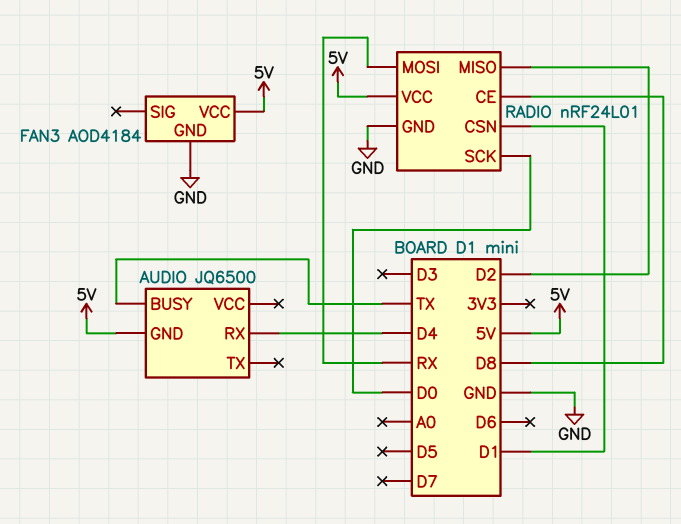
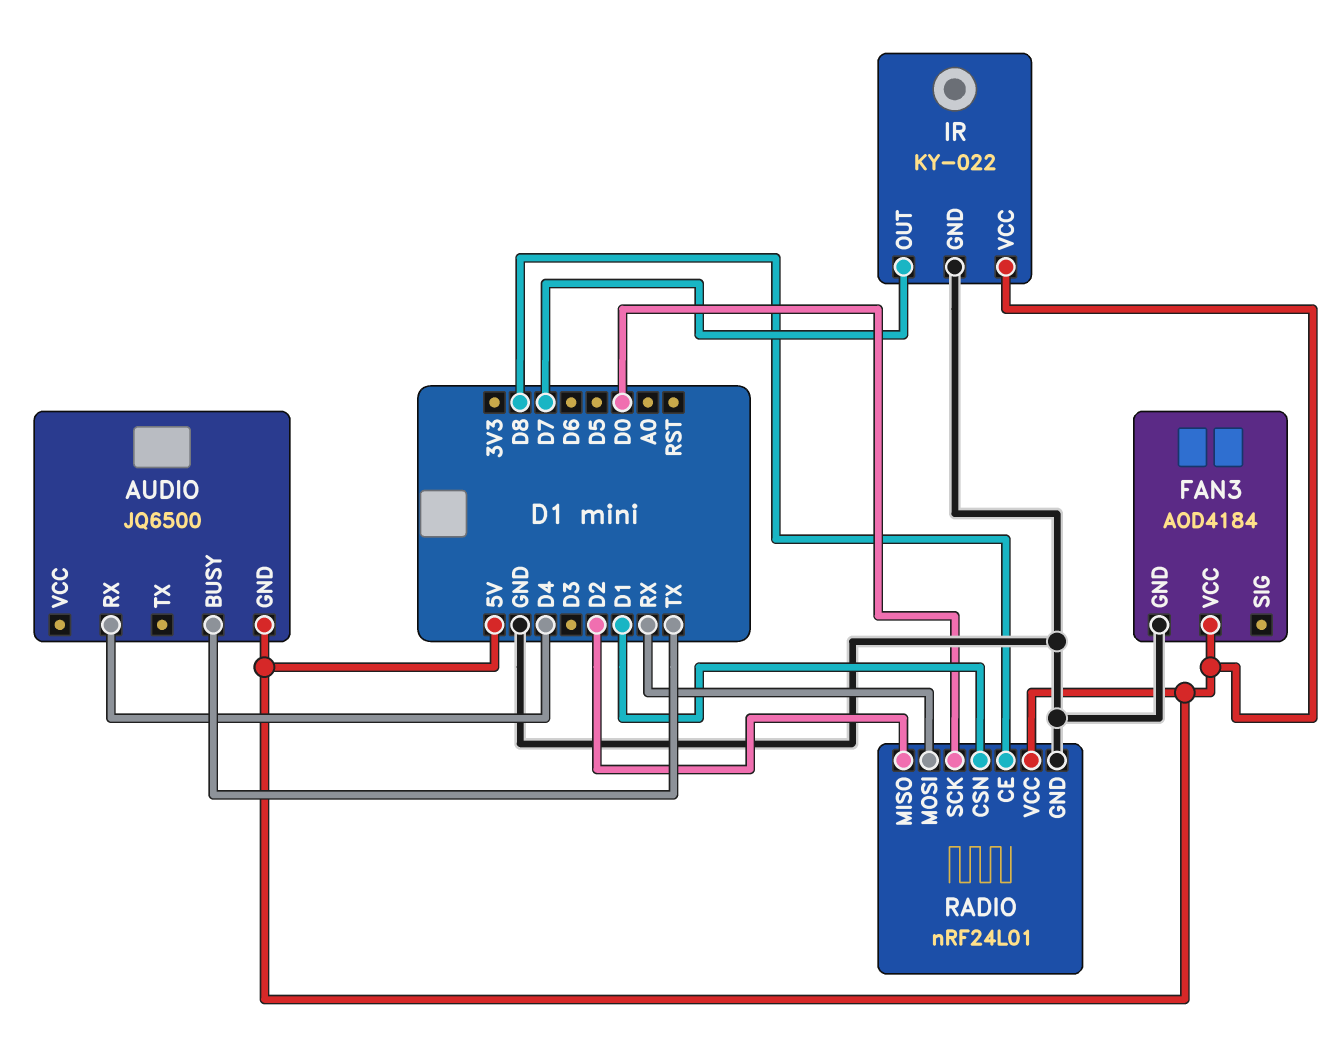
IR: none -> KY-022
IR pin GND: none -> GND
IR pin OUT: none -> D7
IR pin VCC: none -> 5V

